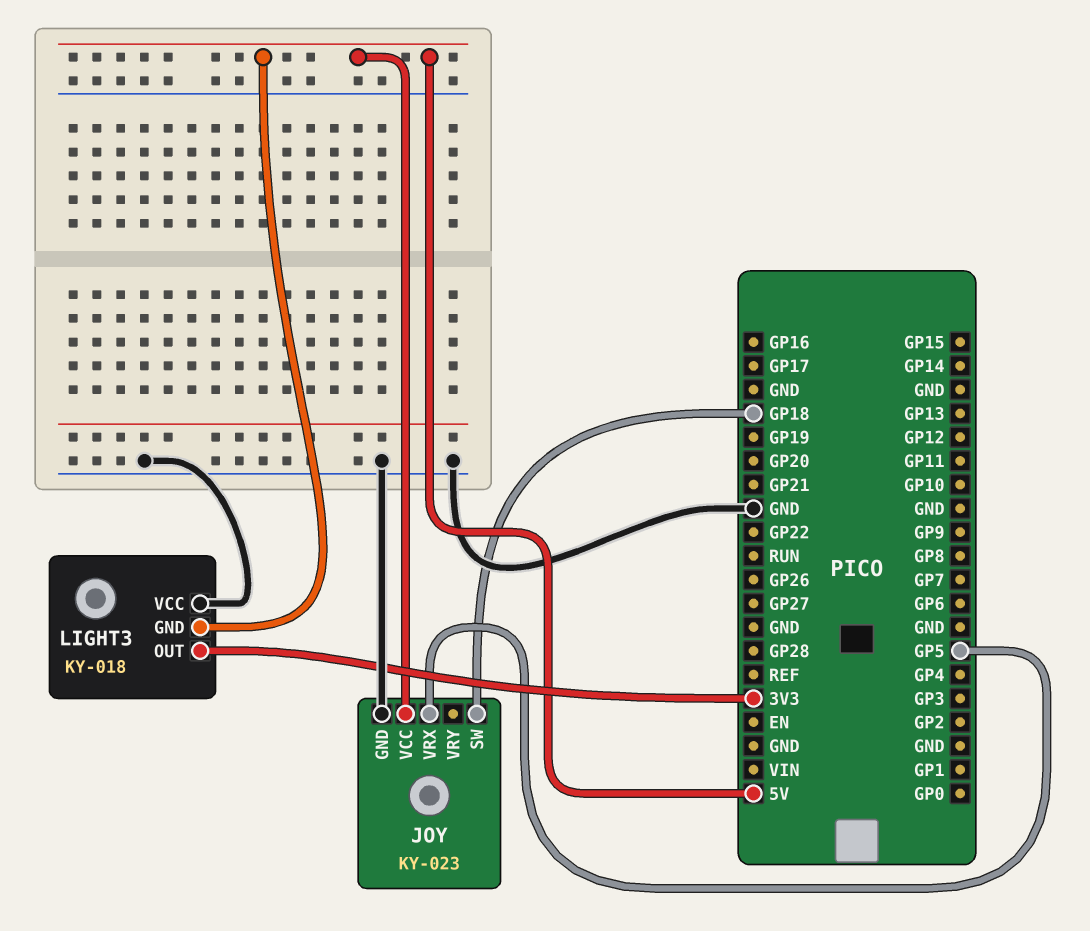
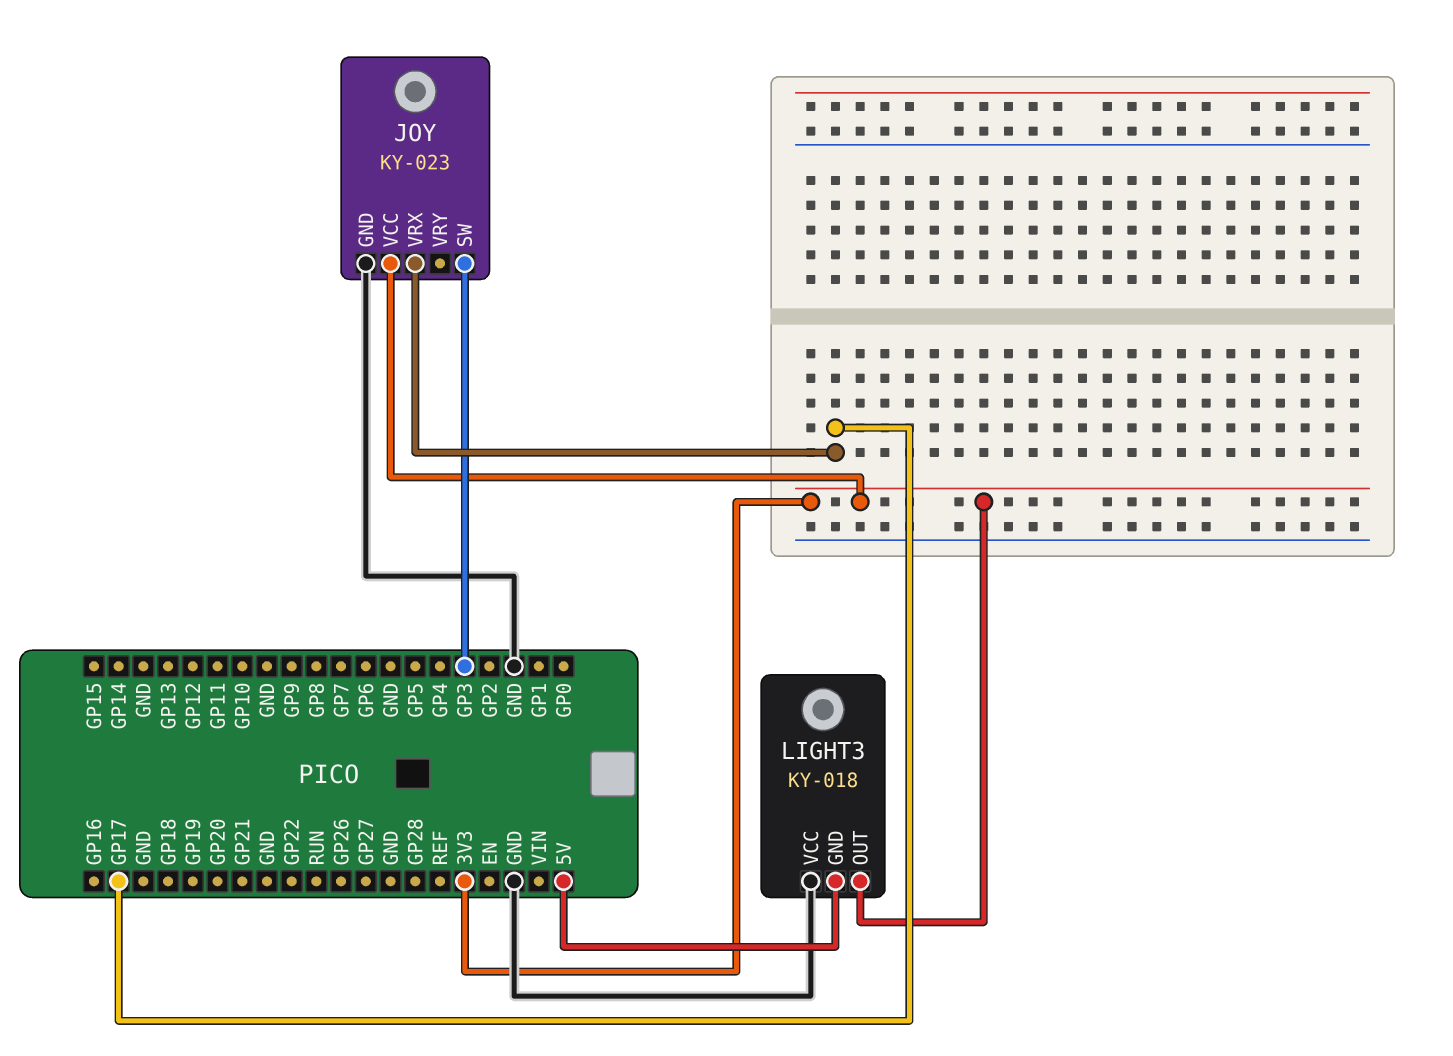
JOY pin SW: GP18 -> GP3
JOY pin VCC: 5V -> 3V3
JOY pin VRX: GP5 -> GP17

